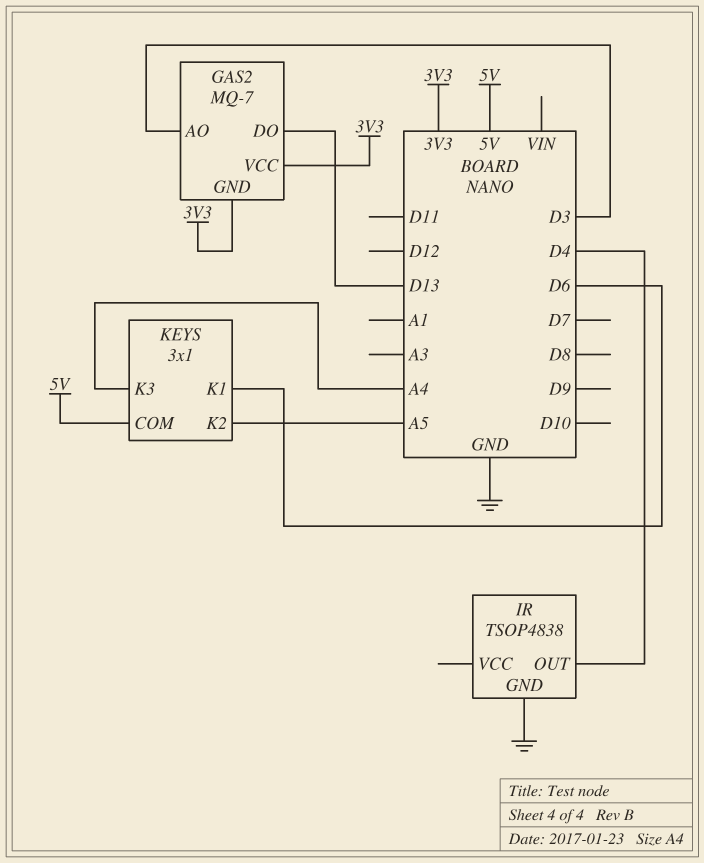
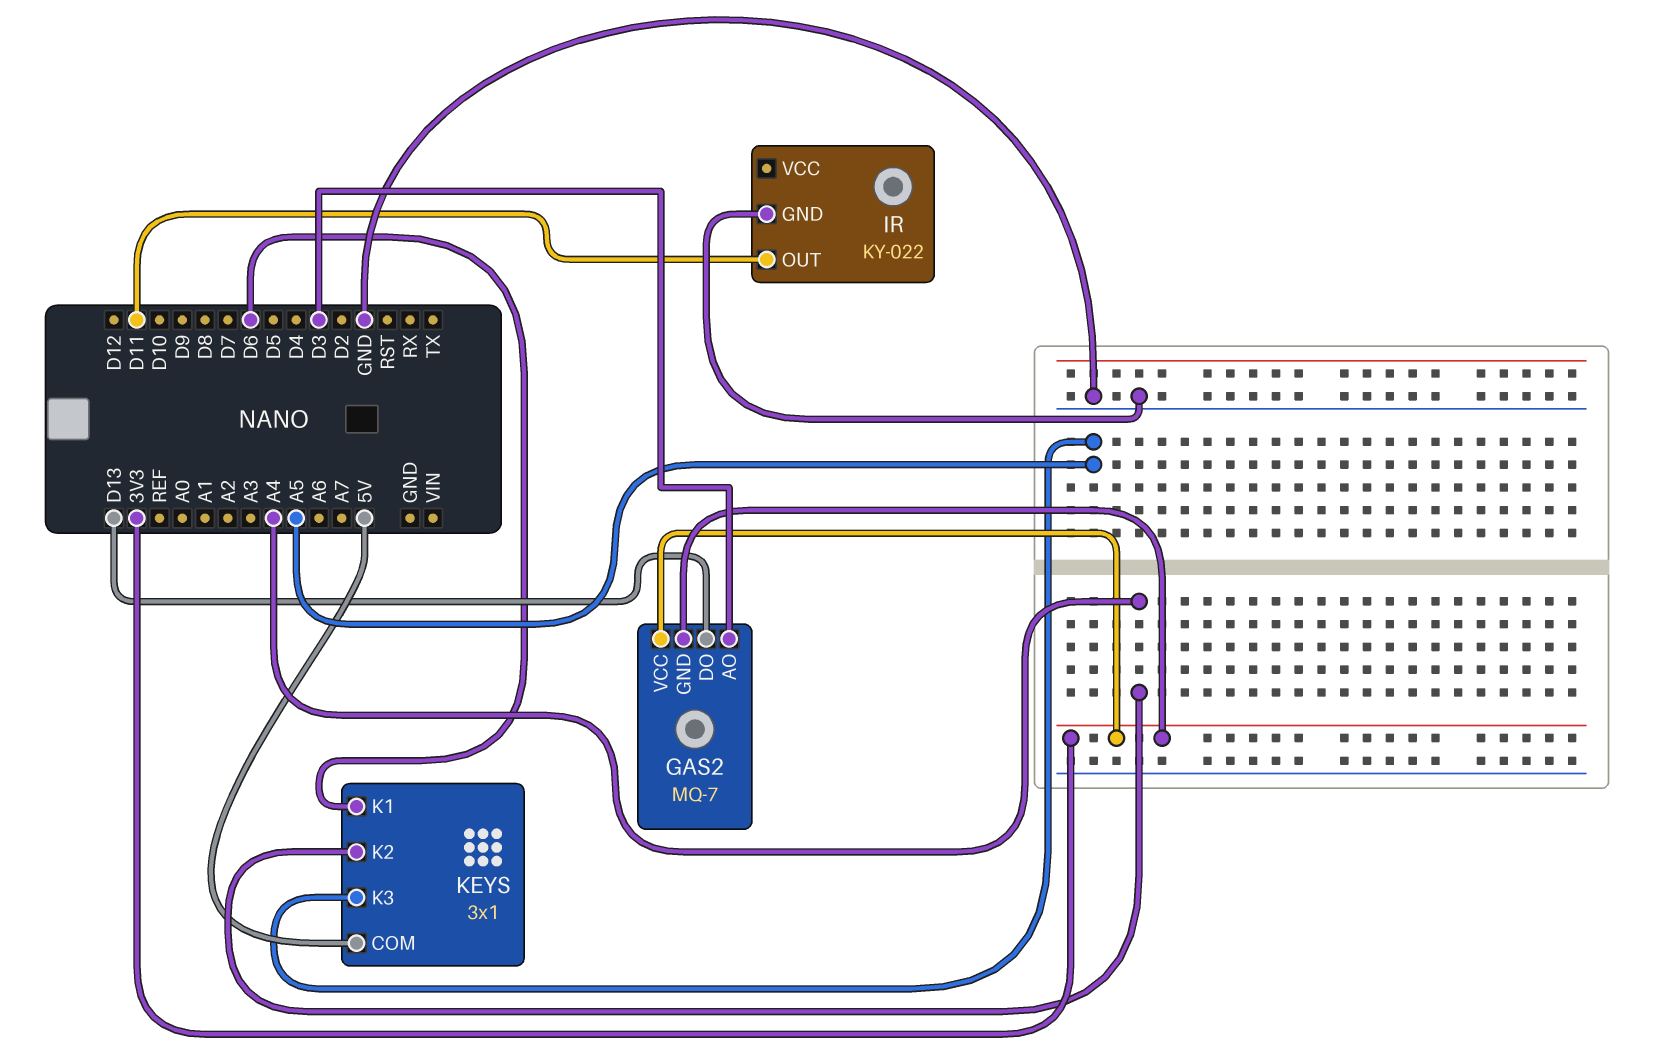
IR: TSOP4838 -> KY-022
IR pin OUT: D4 -> D11
KEYS pin K2: A5 -> A4
KEYS pin K3: A4 -> A5

